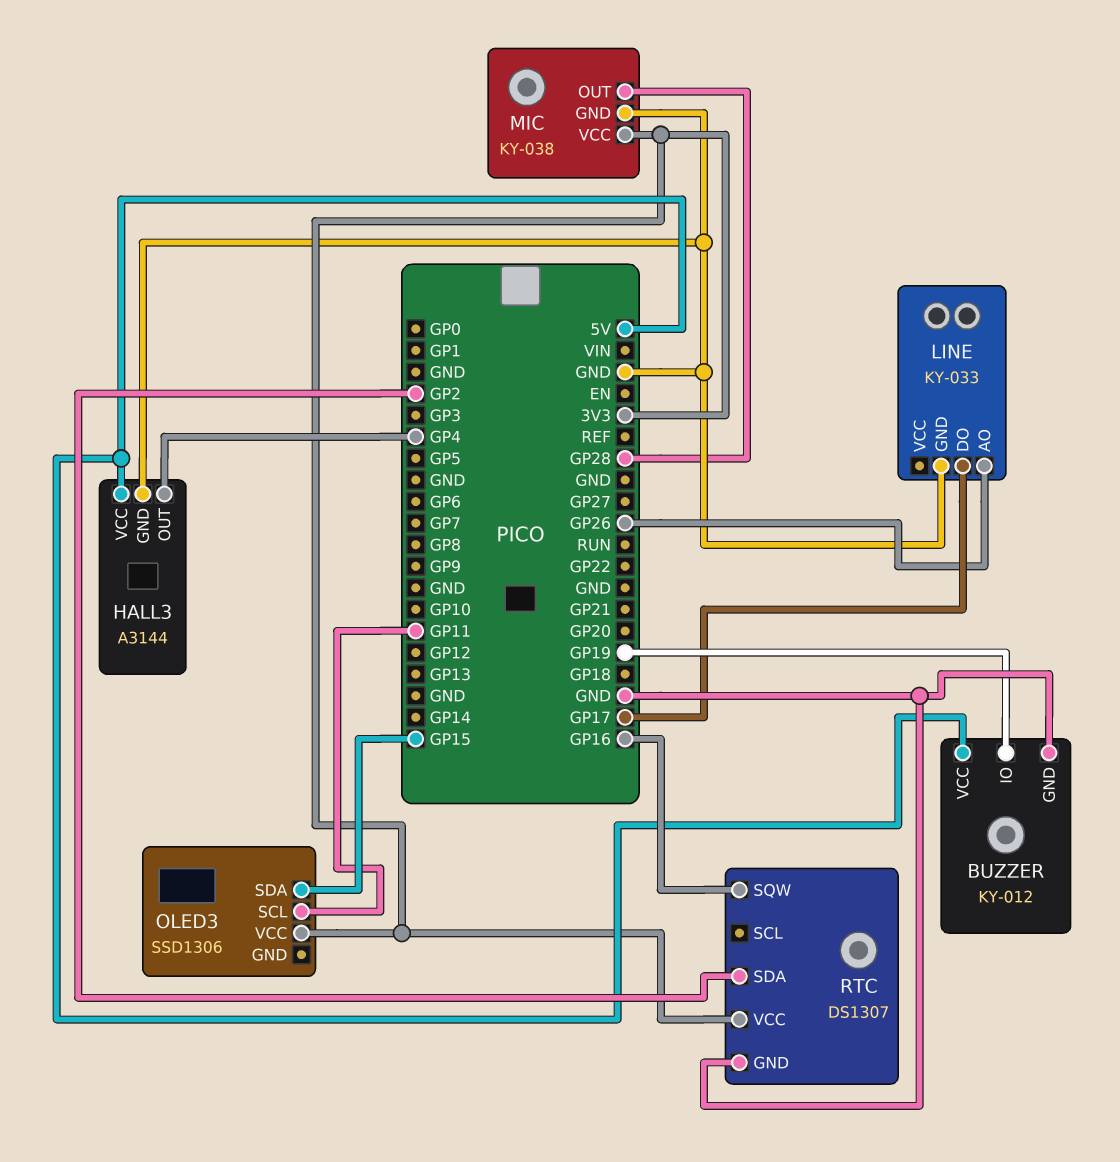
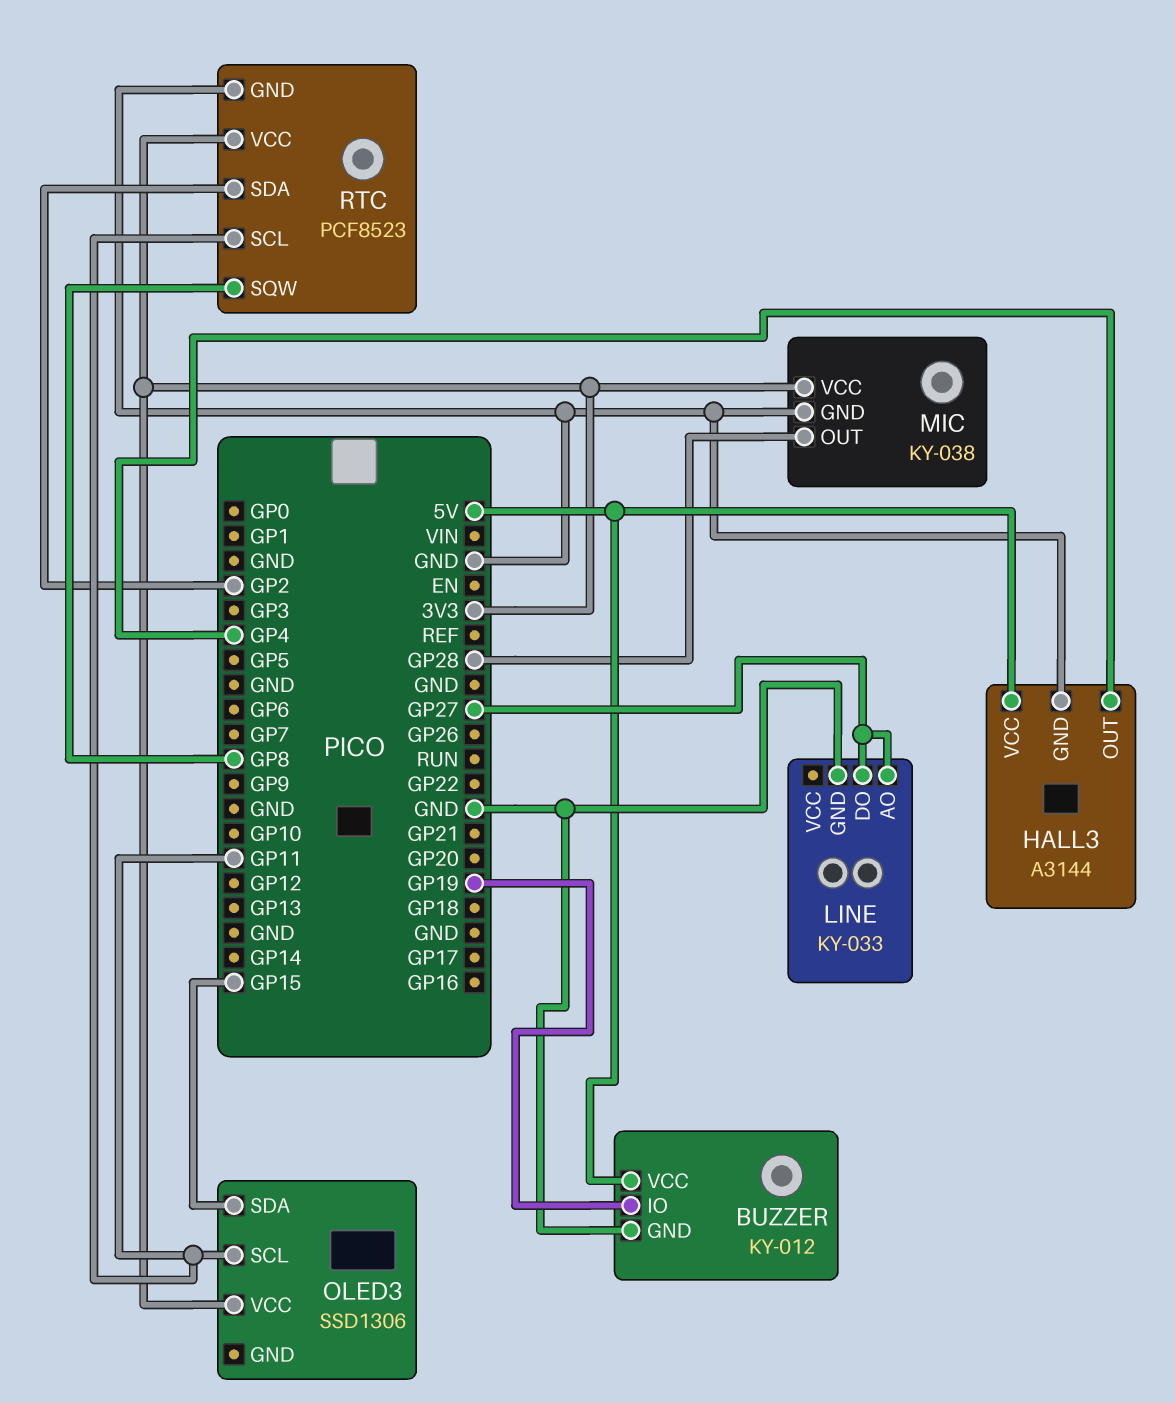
LINE pin AO: GP26 -> GP27
LINE pin DO: GP17 -> GP27
RTC: DS1307 -> PCF8523
RTC pin SCL: none -> GP11
RTC pin SQW: GP16 -> GP8

